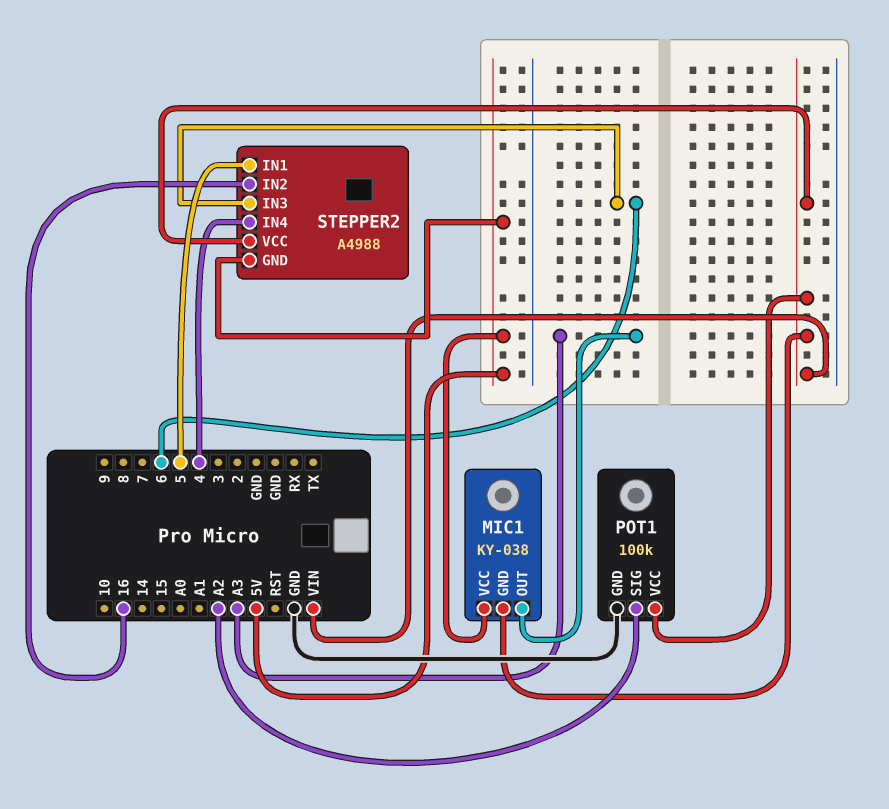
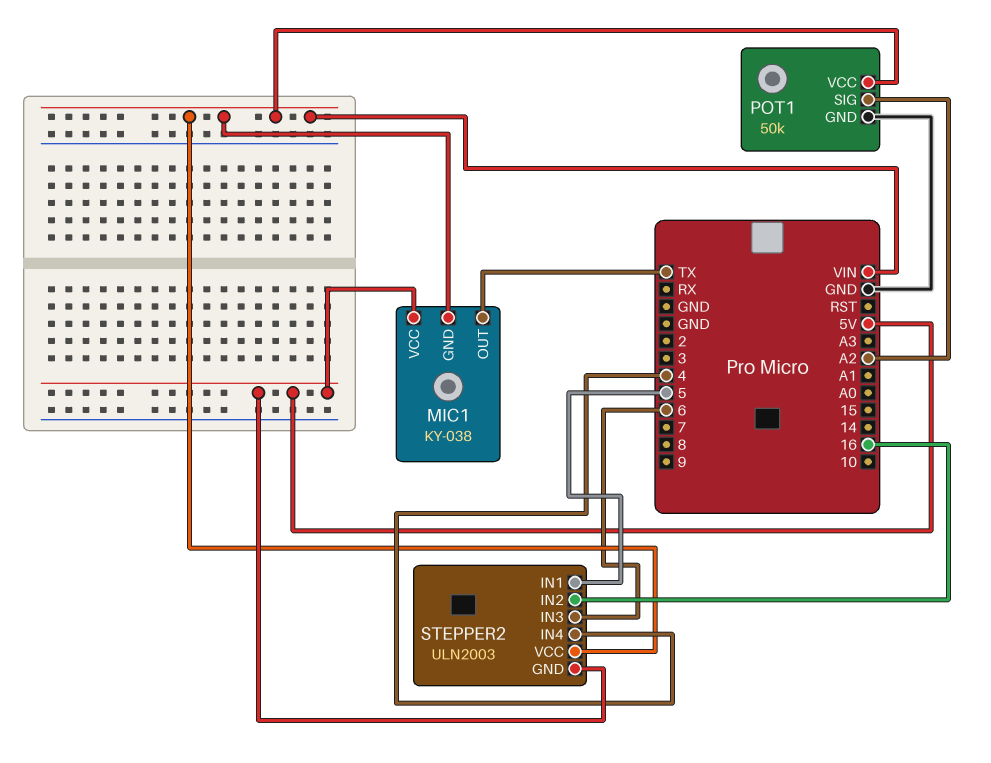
MIC1 pin OUT: A3 -> TX
POT1: 100k -> 50k
STEPPER2: A4988 -> ULN2003

